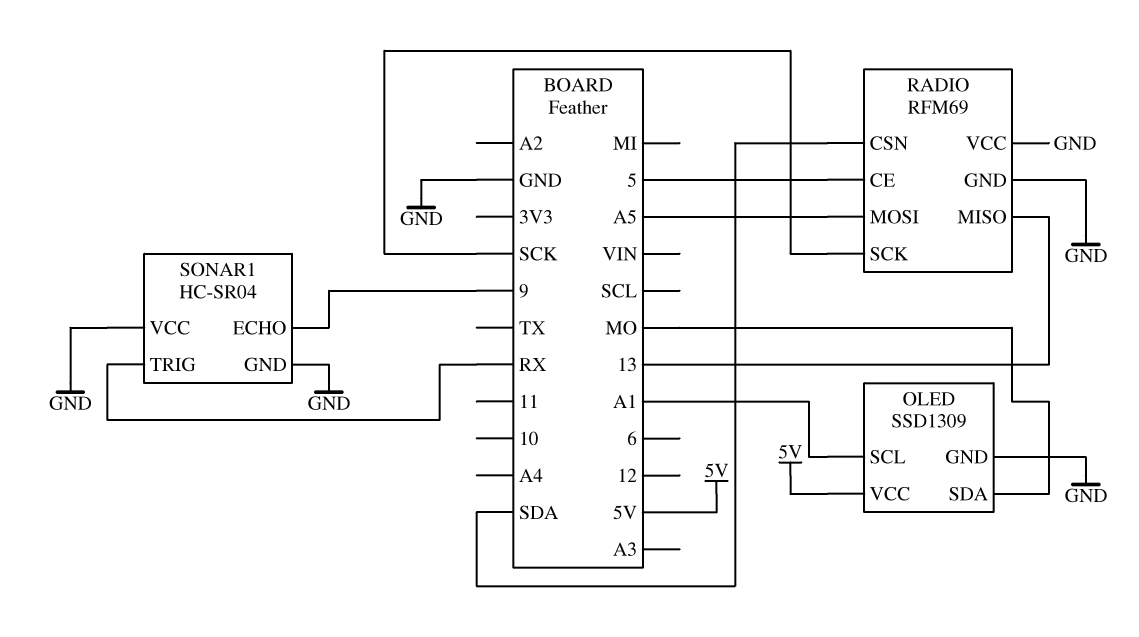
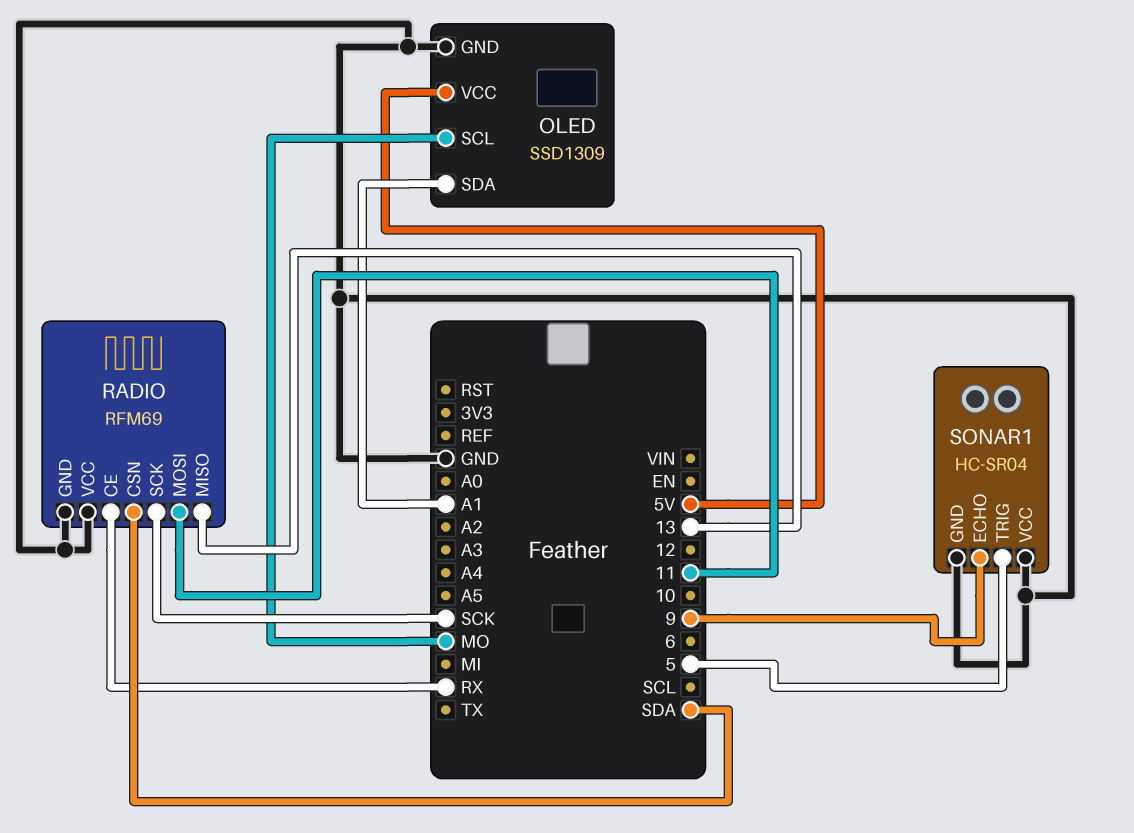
OLED pin SCL: A1 -> MO
OLED pin SDA: MO -> A1
RADIO pin CE: 5 -> RX
RADIO pin MOSI: A5 -> 11
SONAR1 pin TRIG: RX -> 5

